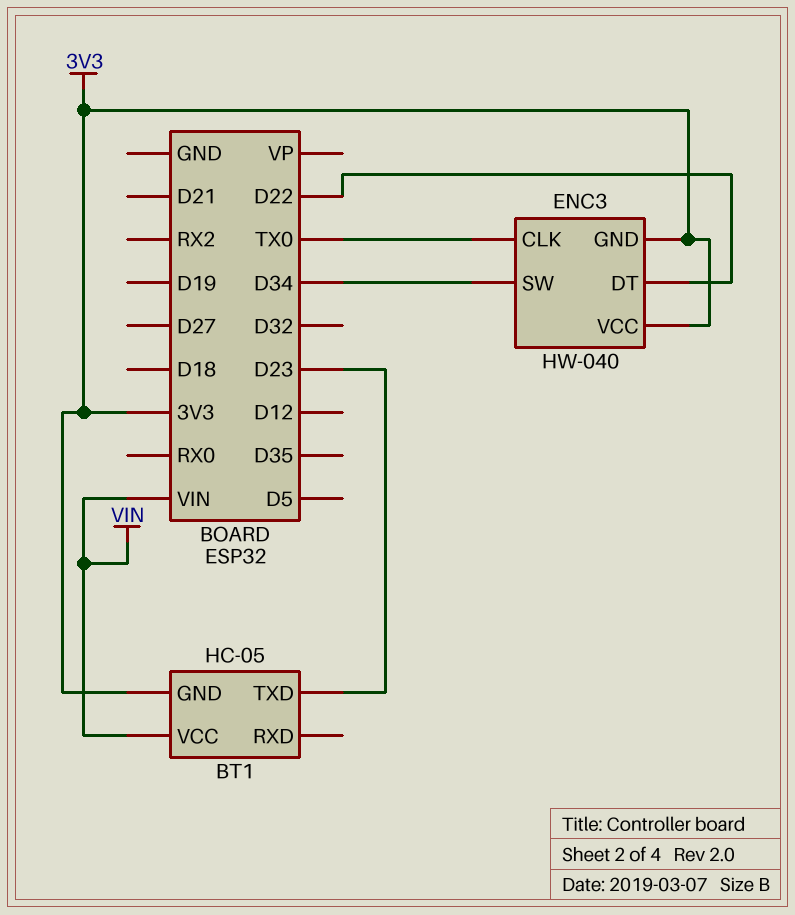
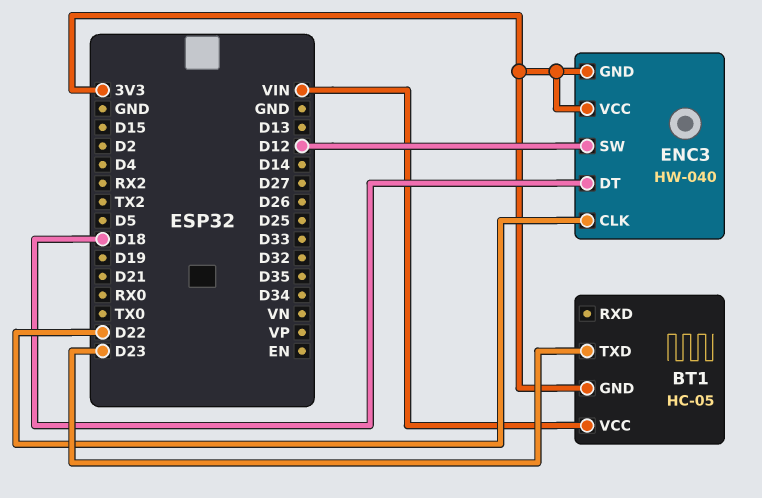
ENC3 pin CLK: TX0 -> D22
ENC3 pin DT: D22 -> D18
ENC3 pin SW: D34 -> D12

